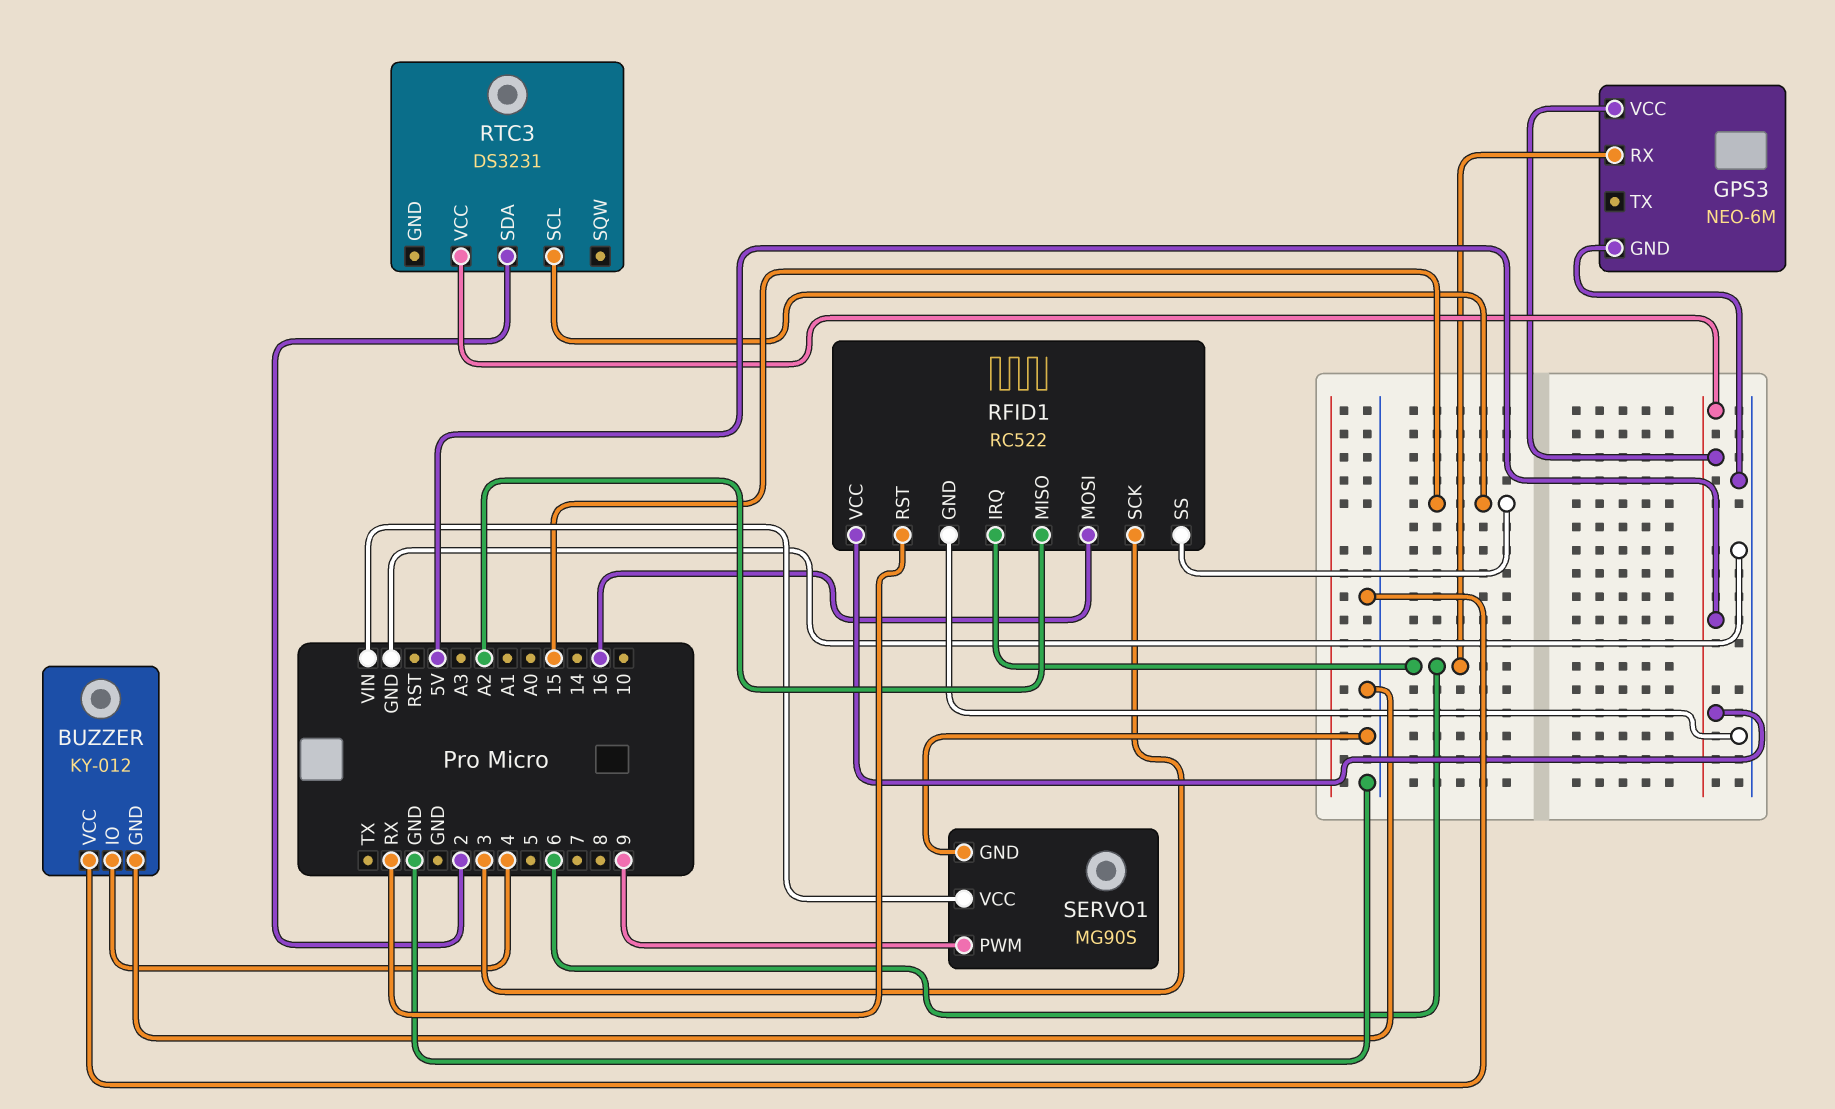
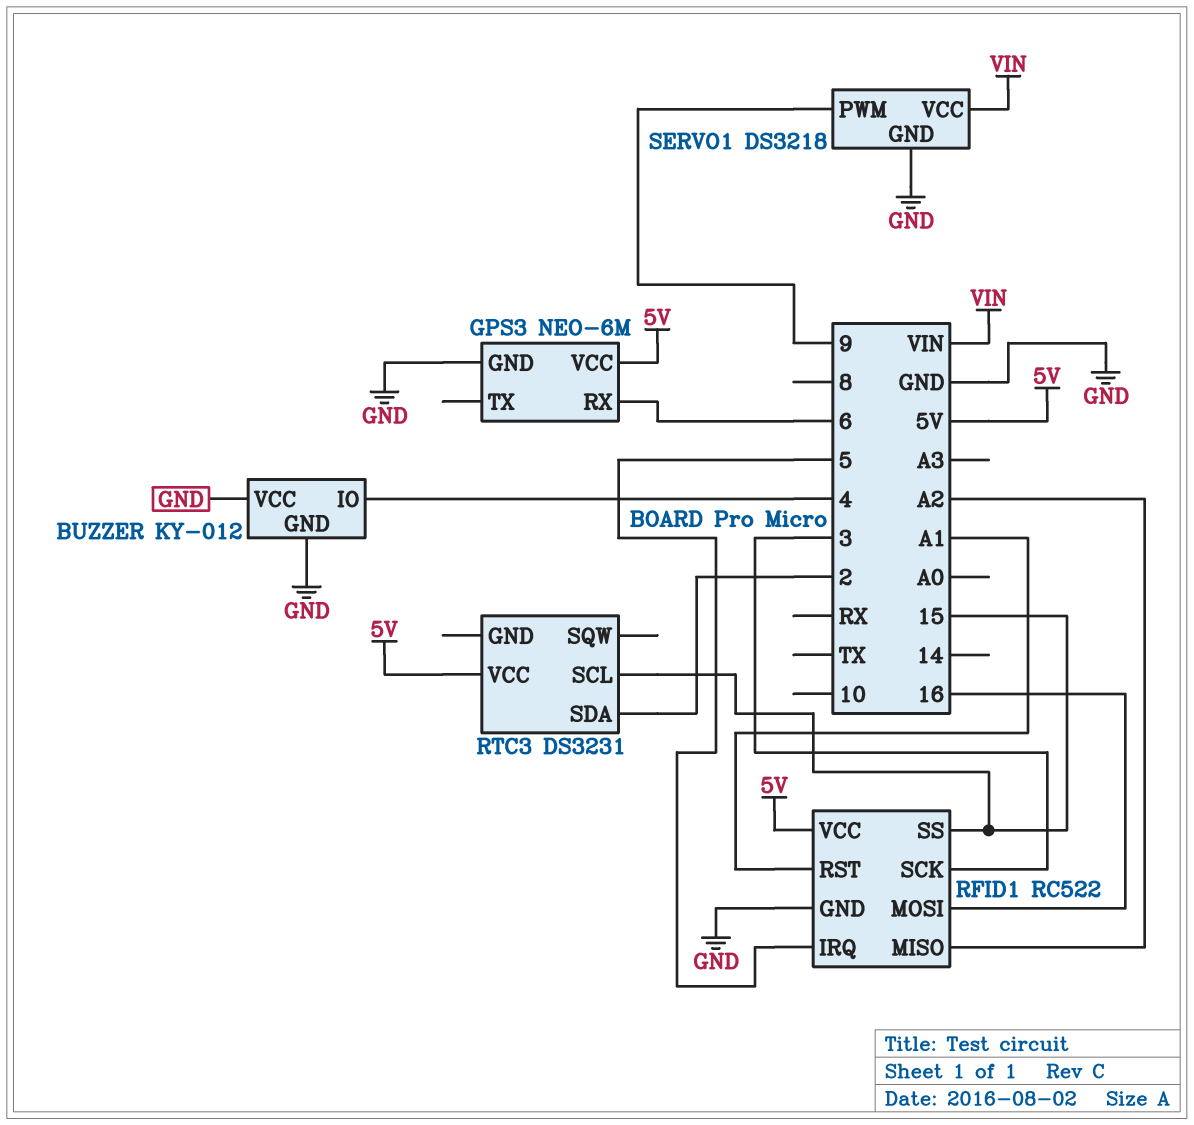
RFID1 pin IRQ: 6 -> 5
RFID1 pin RST: RX -> A1
SERVO1: MG90S -> DS3218

